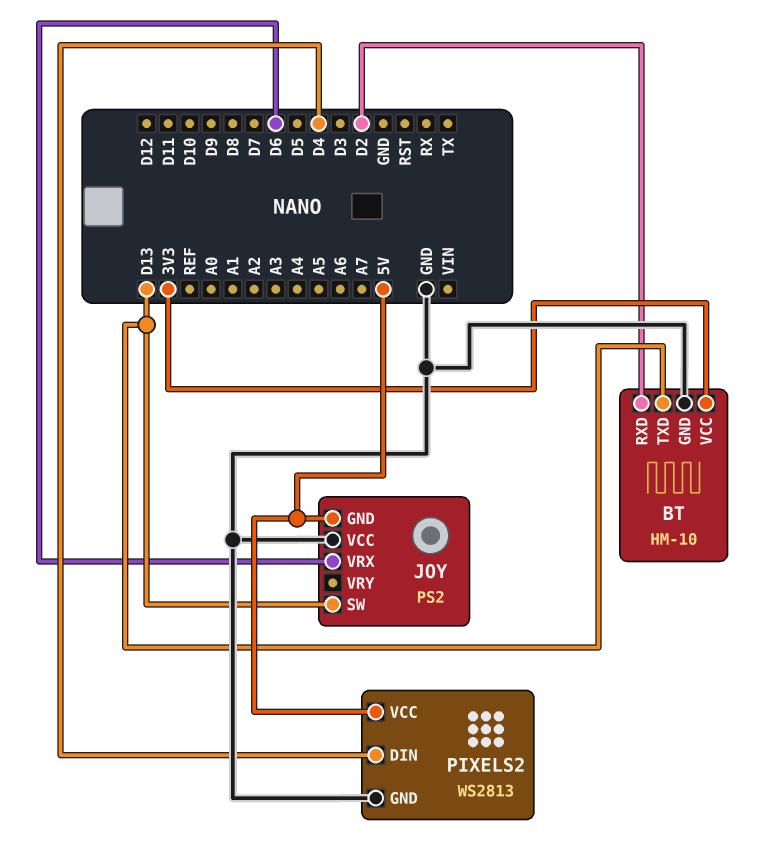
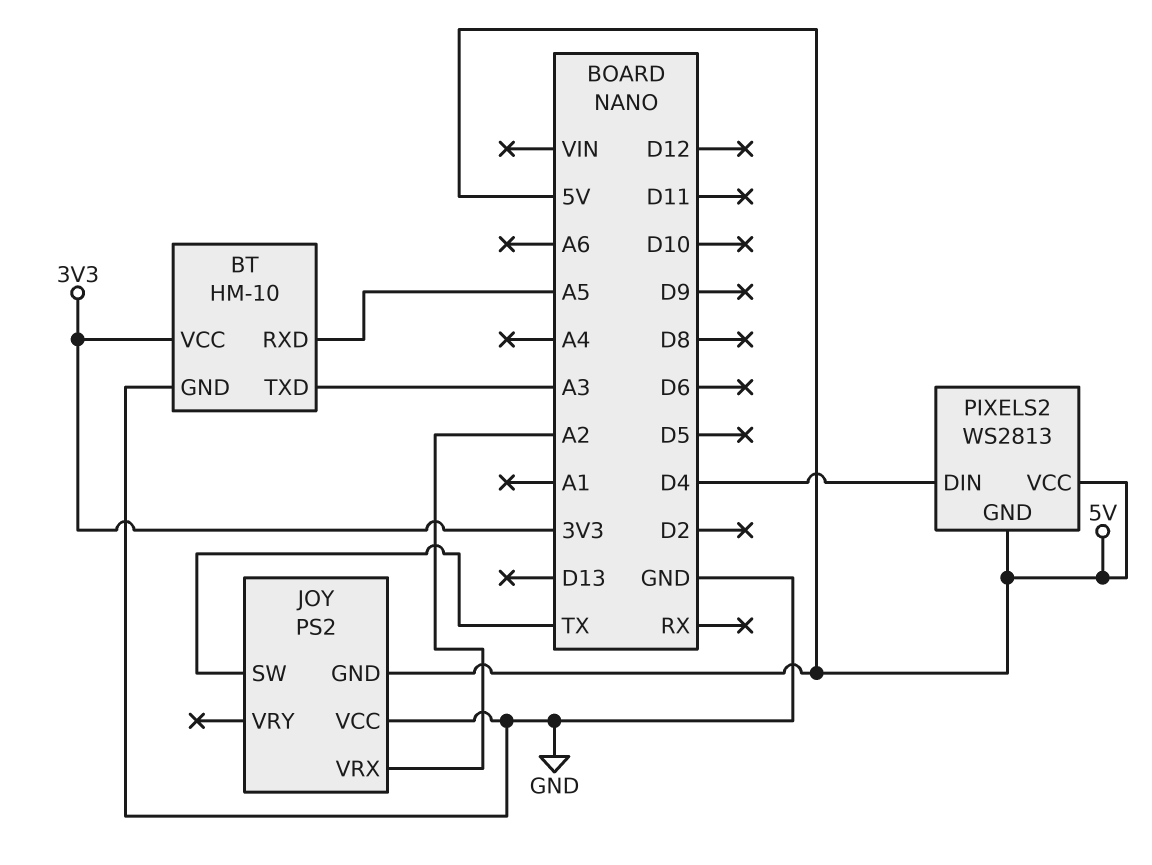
BT pin RXD: D2 -> A5
BT pin TXD: D13 -> A3
JOY pin SW: D13 -> TX
JOY pin VRX: D6 -> A2
PIXELS2 pin GND: GND -> 5V

